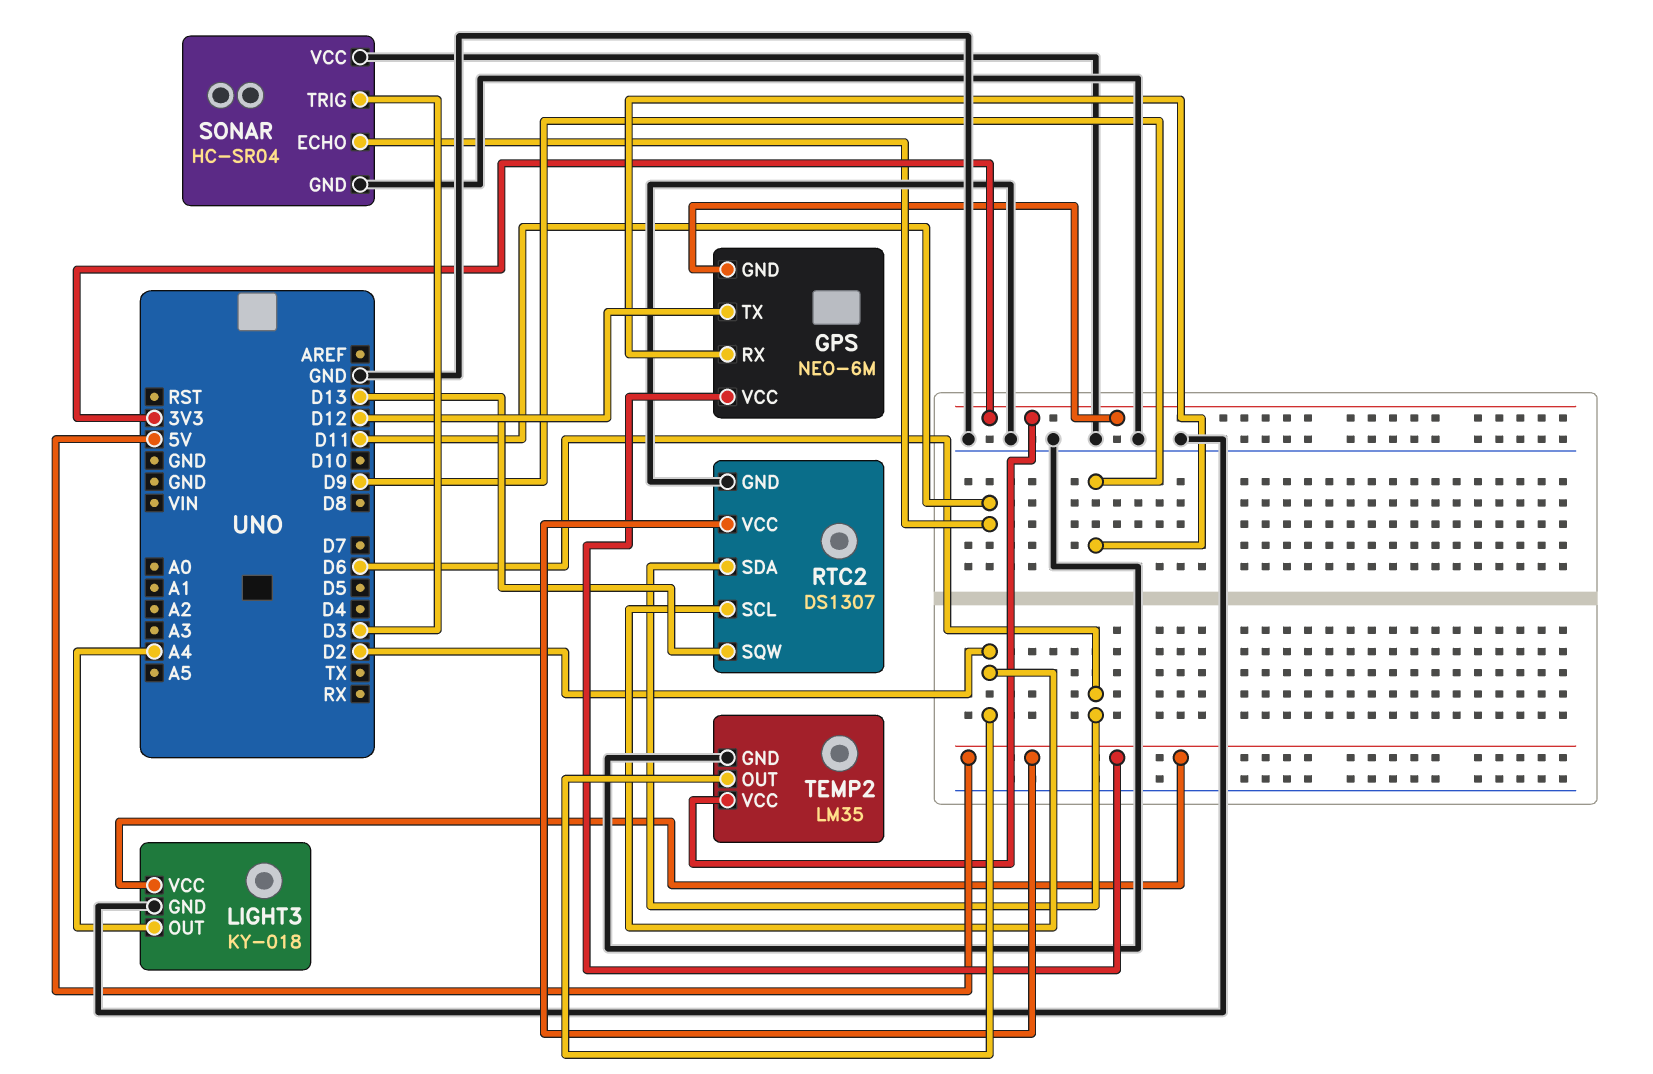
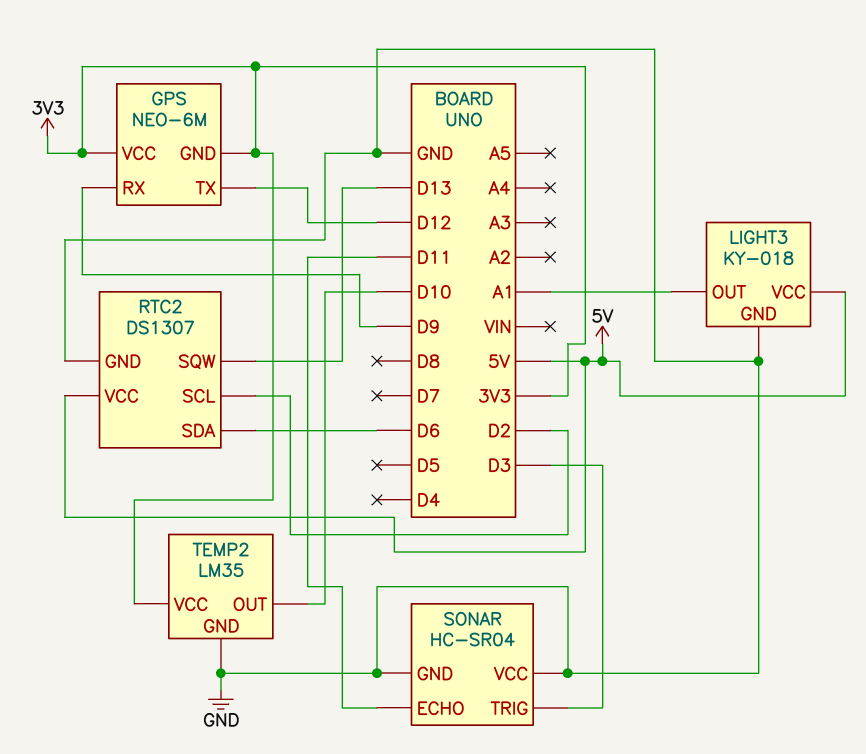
GPS pin VCC: 5V -> 3V3
LIGHT3 pin OUT: A4 -> A1
TEMP2 pin OUT: D2 -> D10

